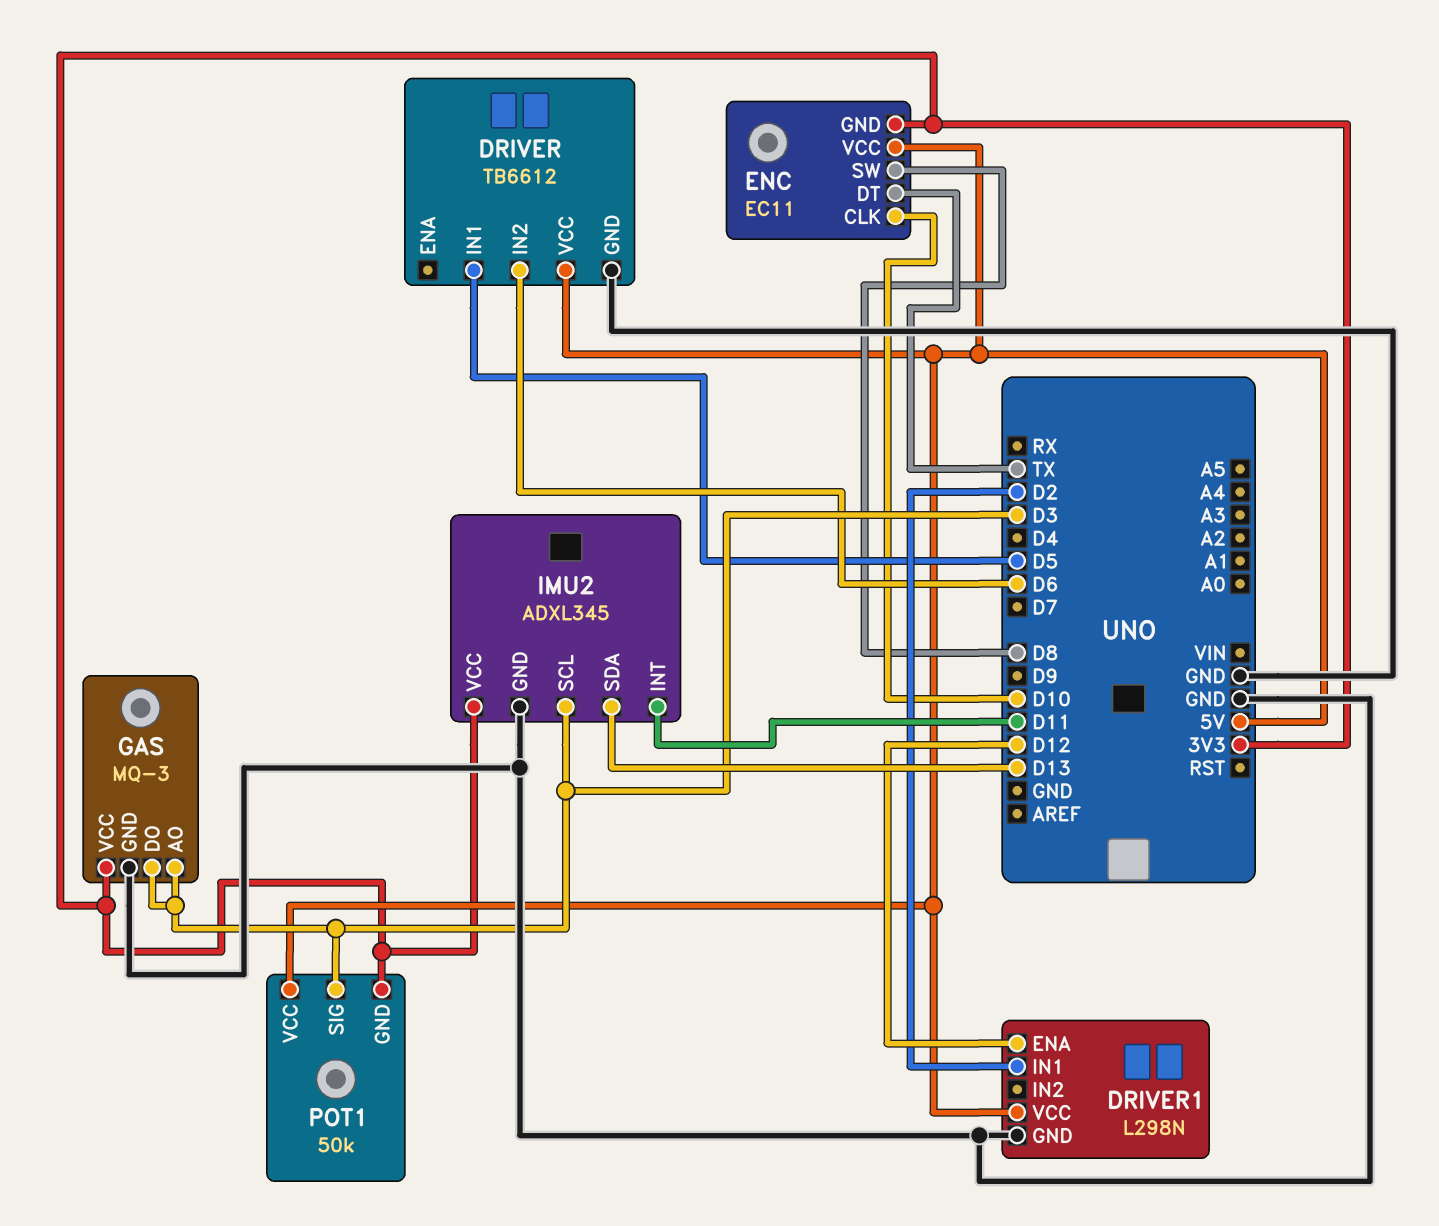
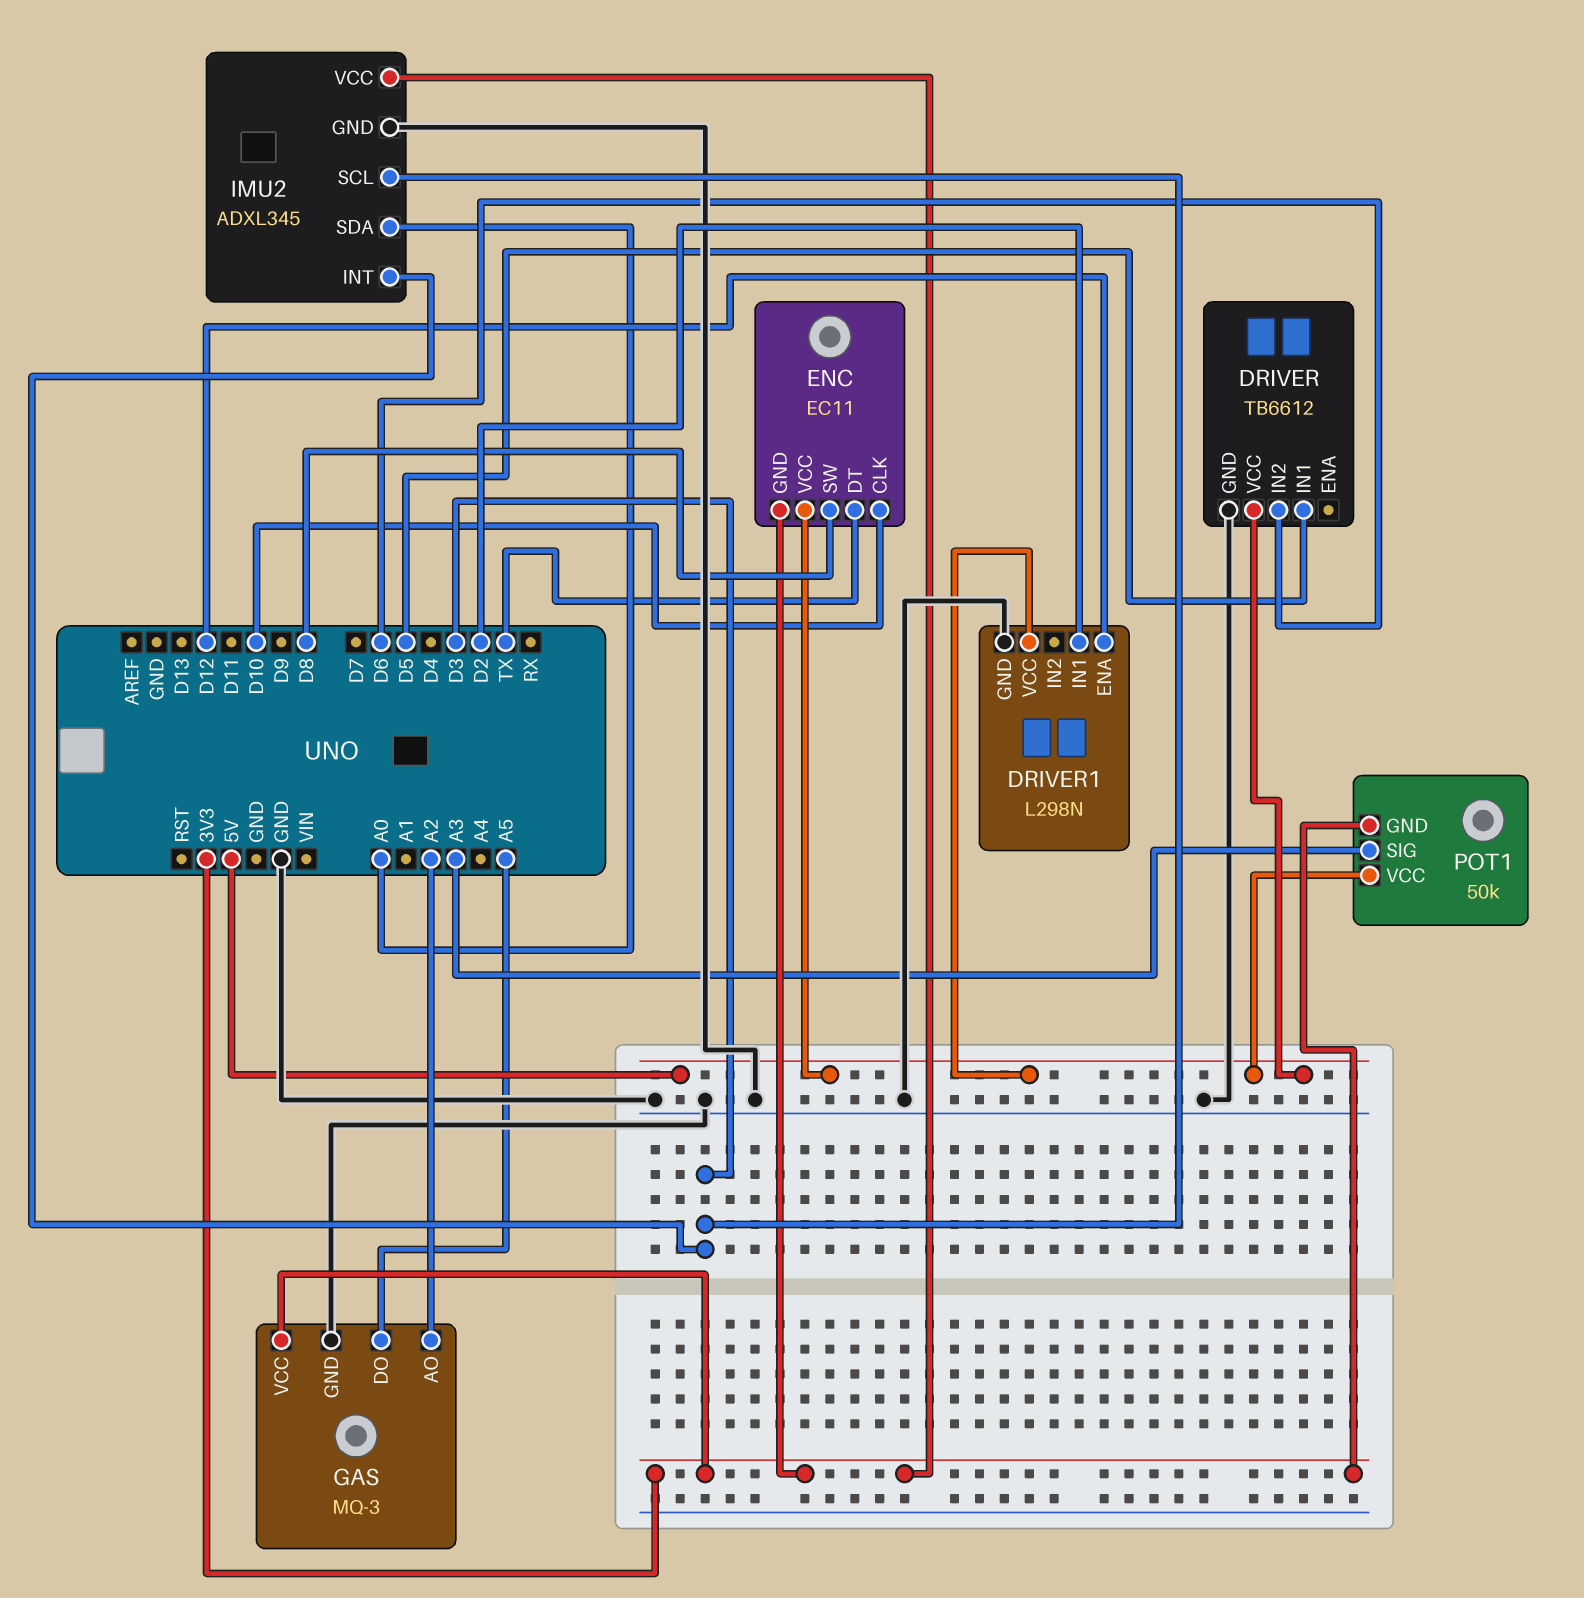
GAS pin AO: D3 -> A2
GAS pin DO: D3 -> A5
IMU2 pin INT: D11 -> D3
IMU2 pin SDA: D13 -> A0
POT1 pin SIG: D3 -> A3

